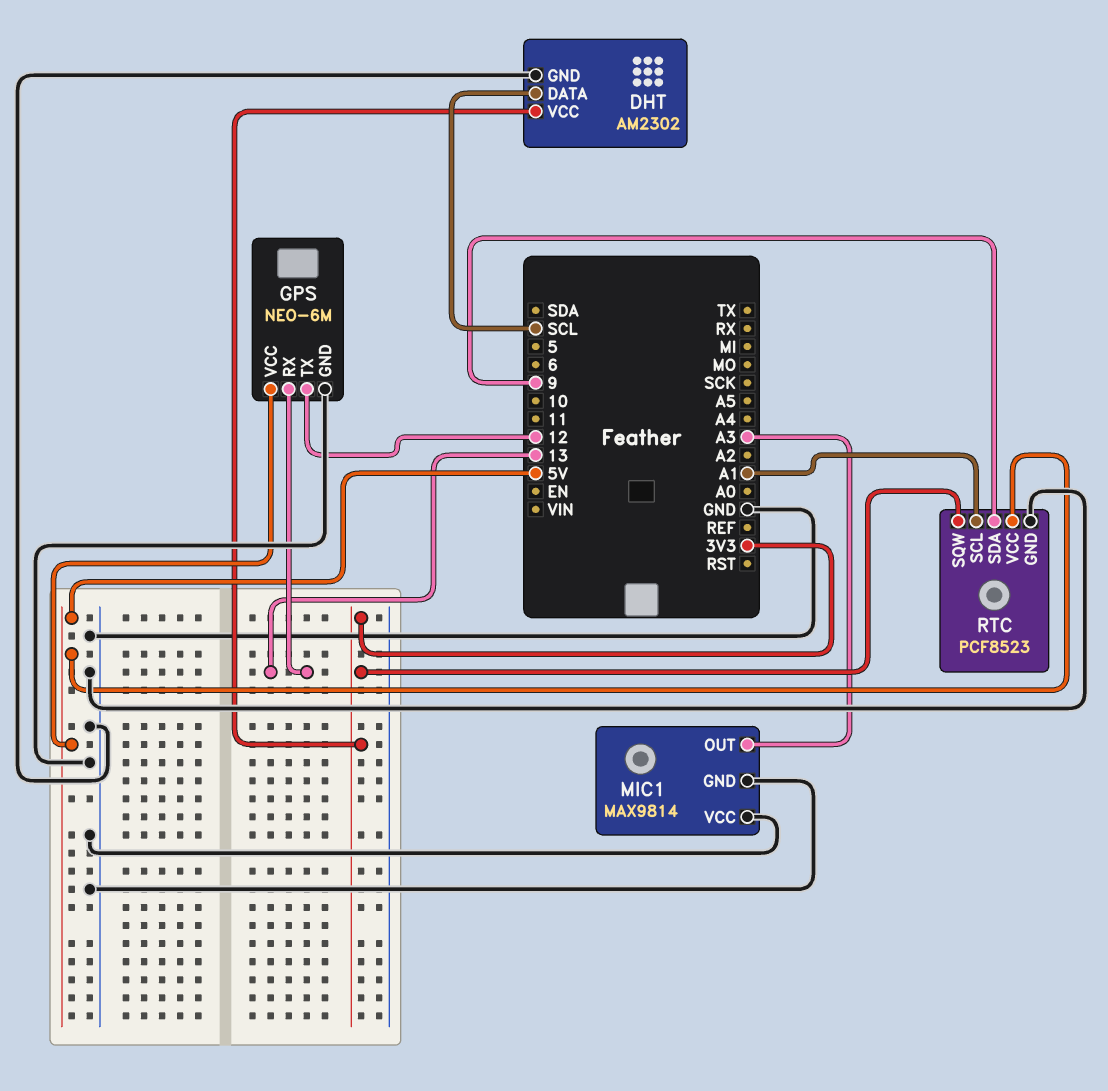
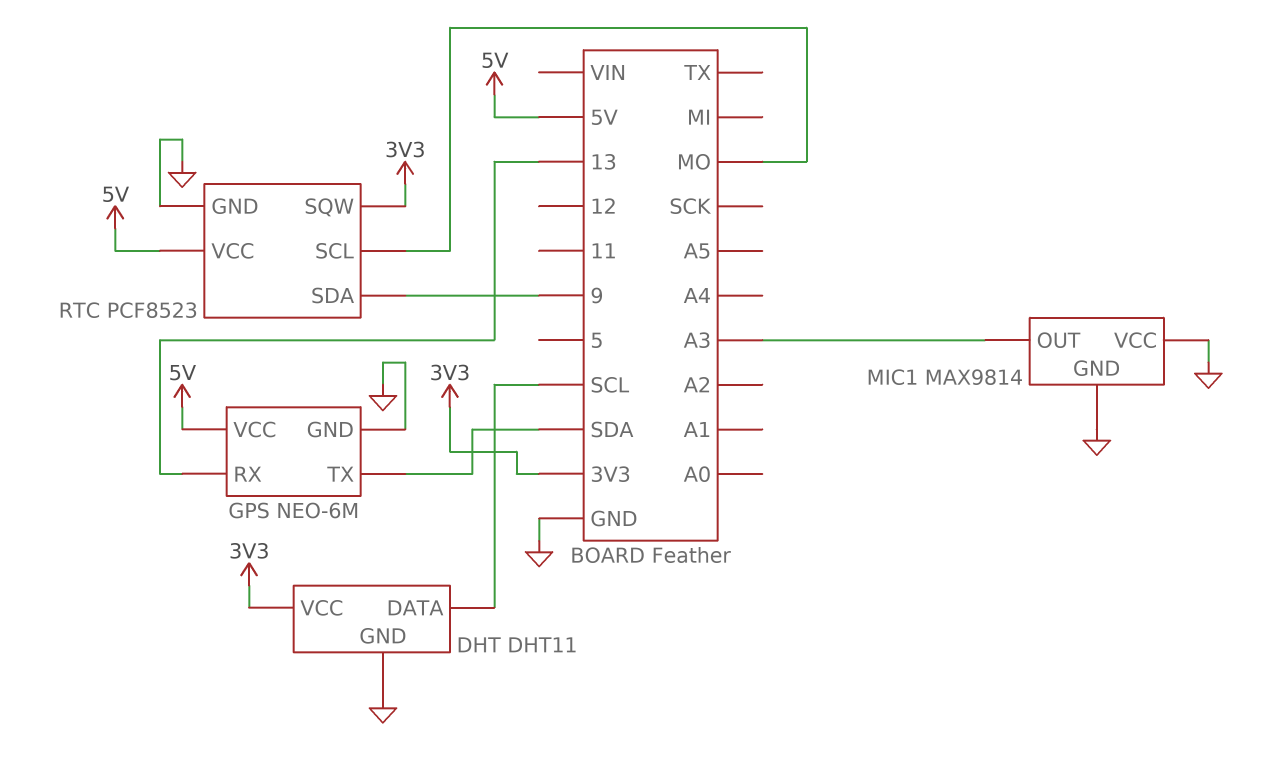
DHT: AM2302 -> DHT11
GPS pin TX: 12 -> SDA
RTC pin SCL: A1 -> MO

